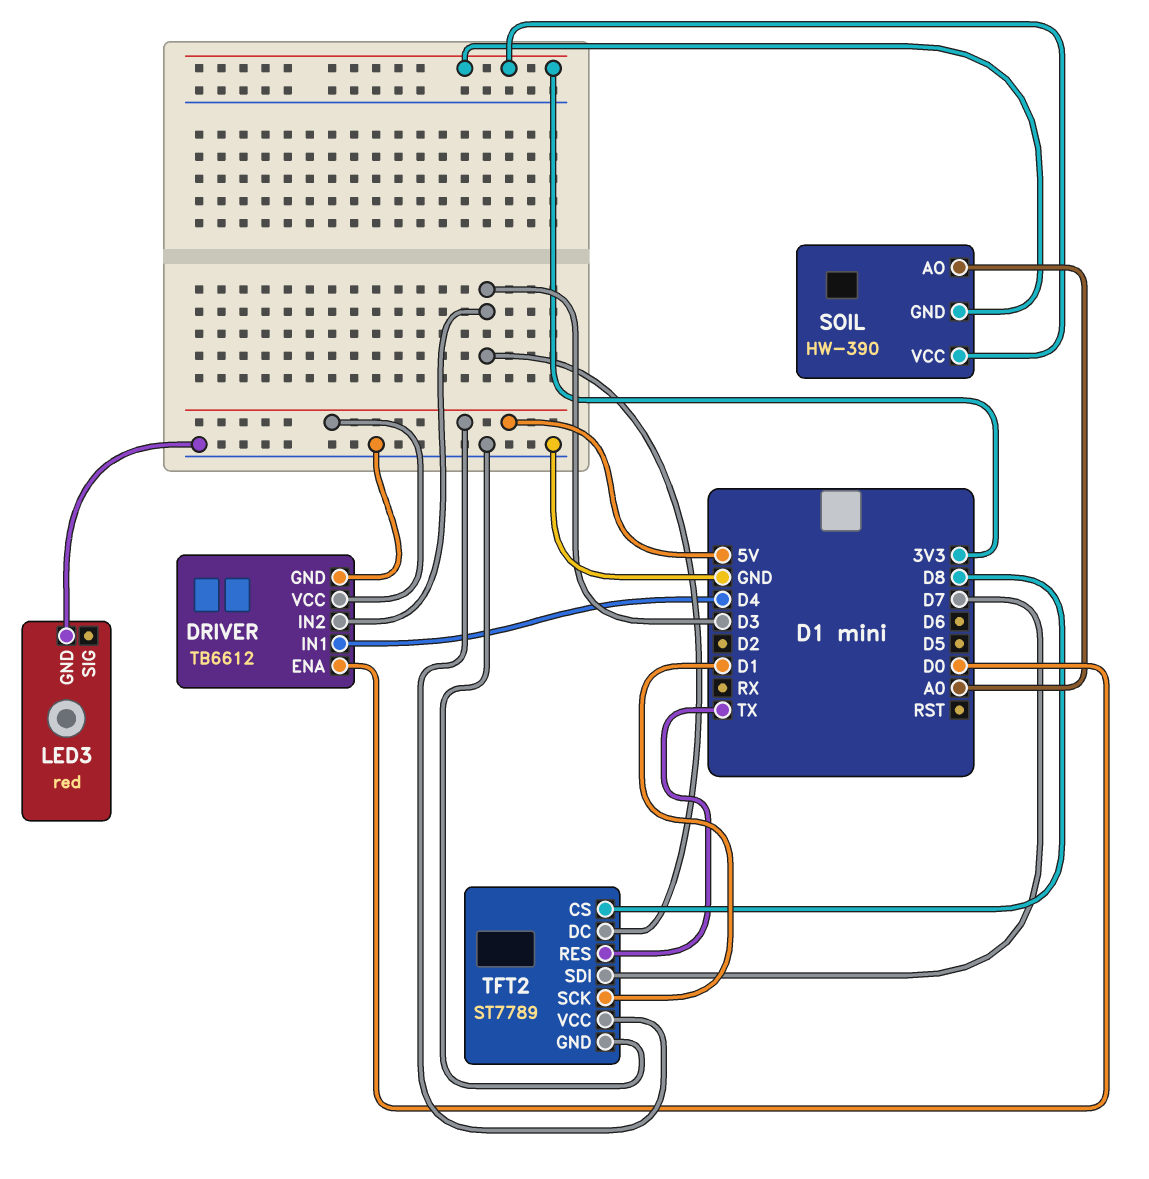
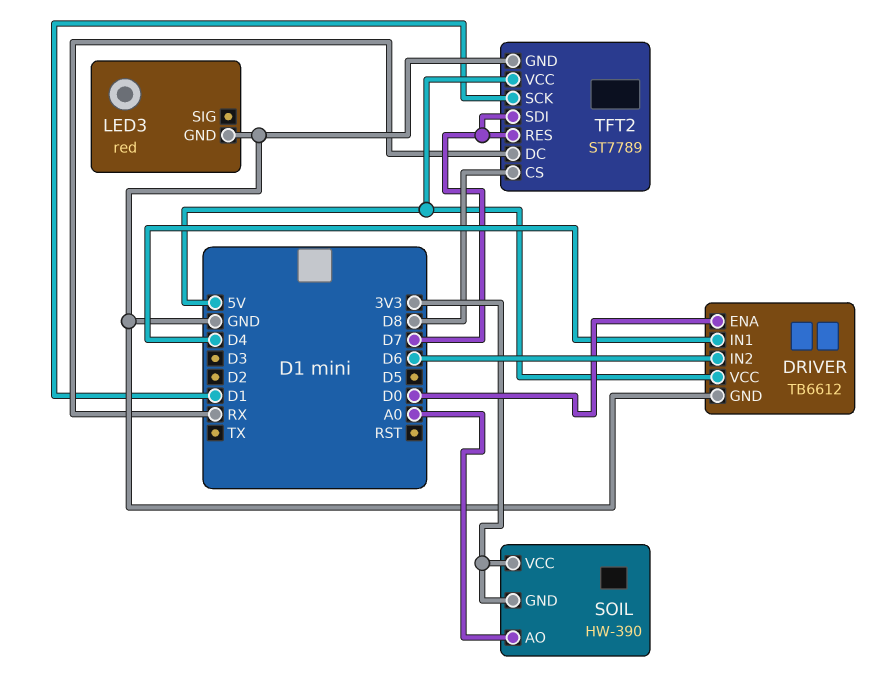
DRIVER pin IN2: D3 -> D6
TFT2 pin DC: D3 -> RX
TFT2 pin RES: TX -> D7

